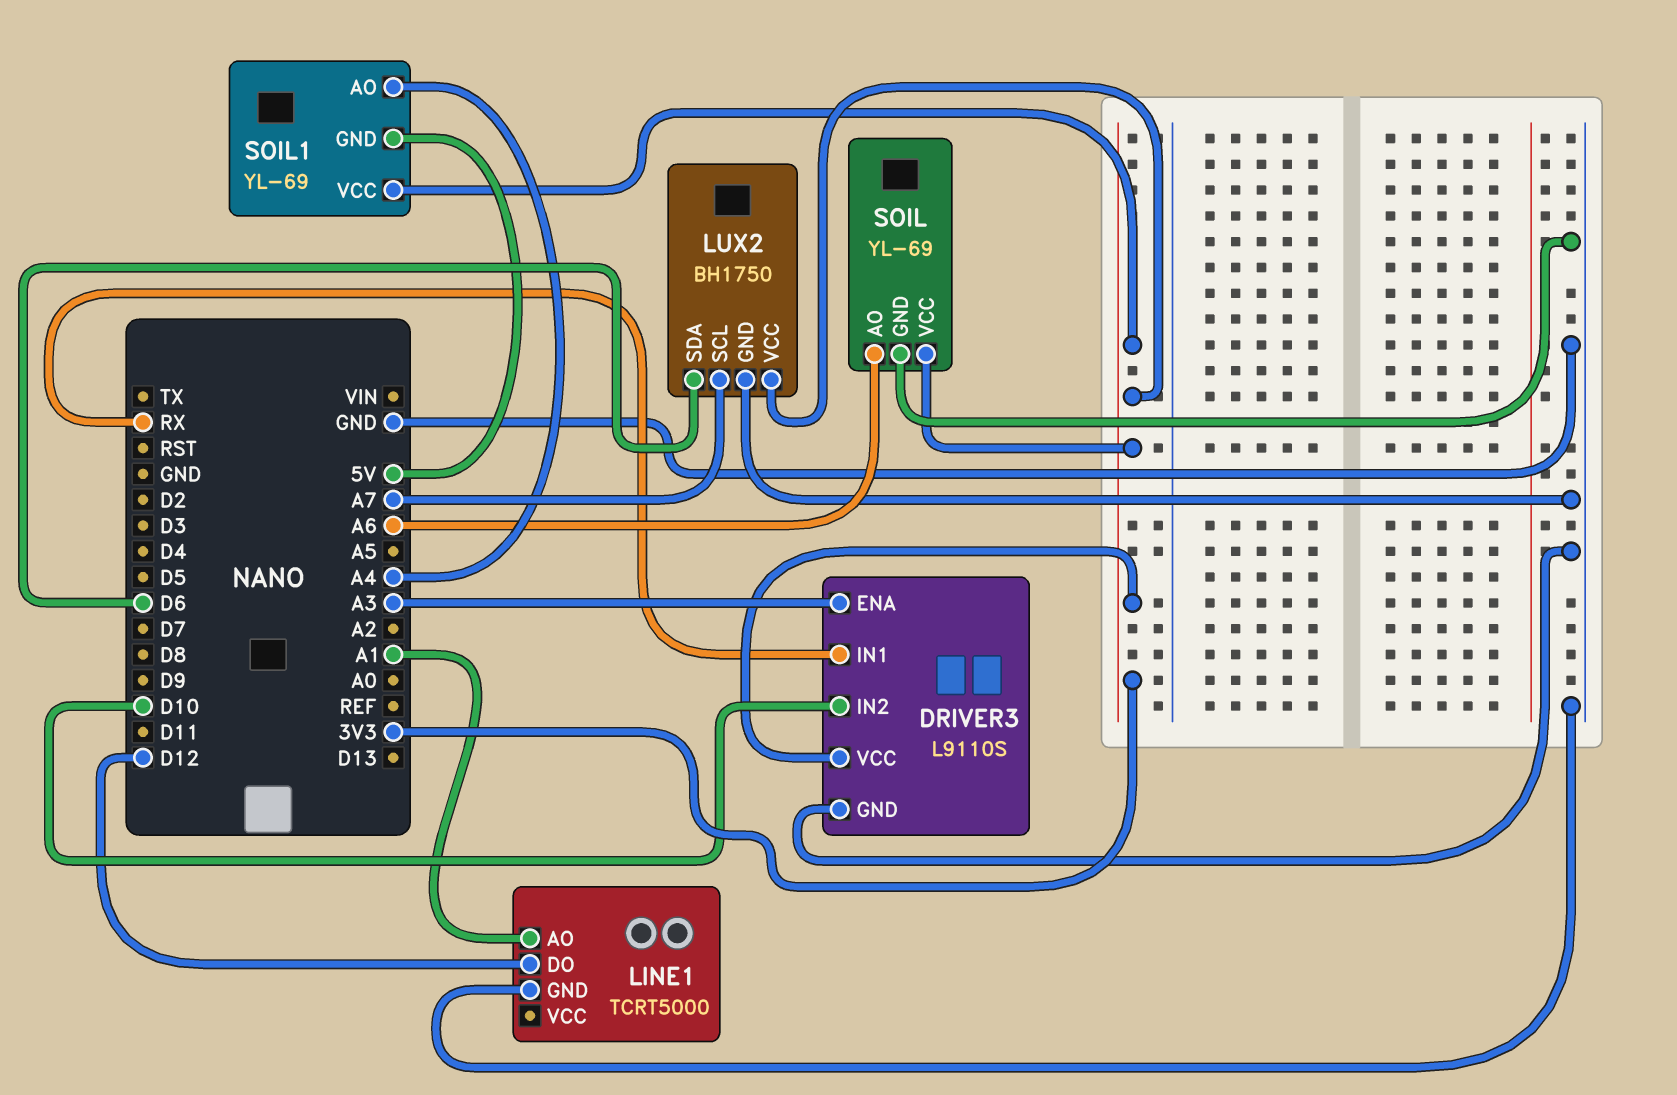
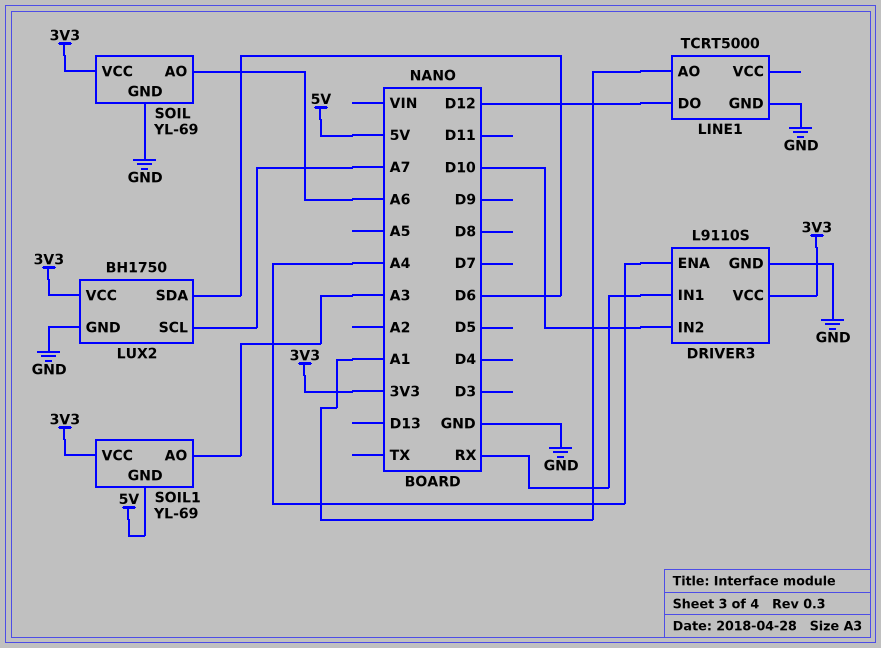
DRIVER3 pin ENA: A3 -> A4
SOIL1 pin AO: A4 -> A3

